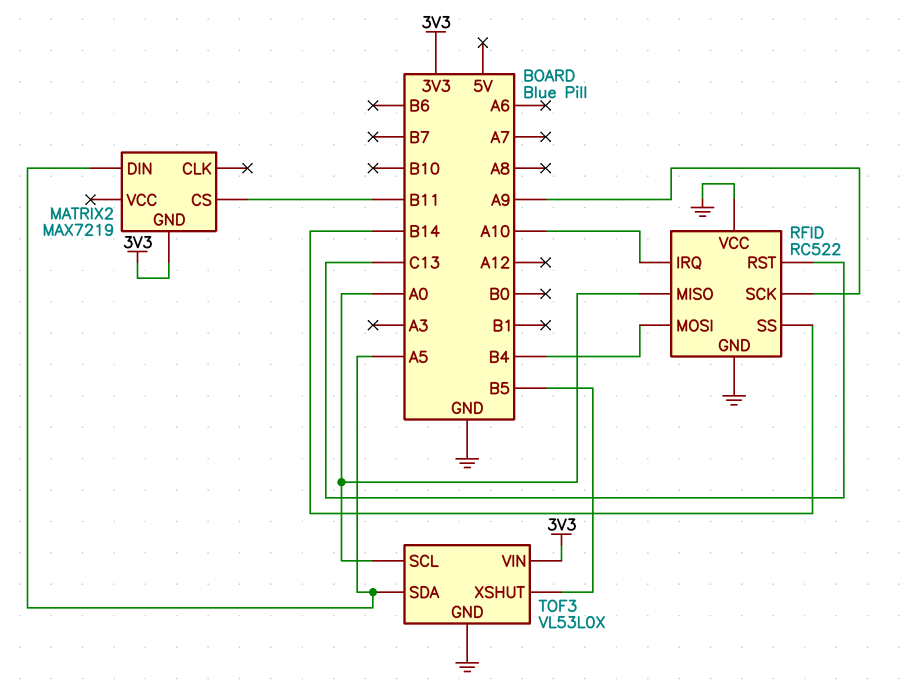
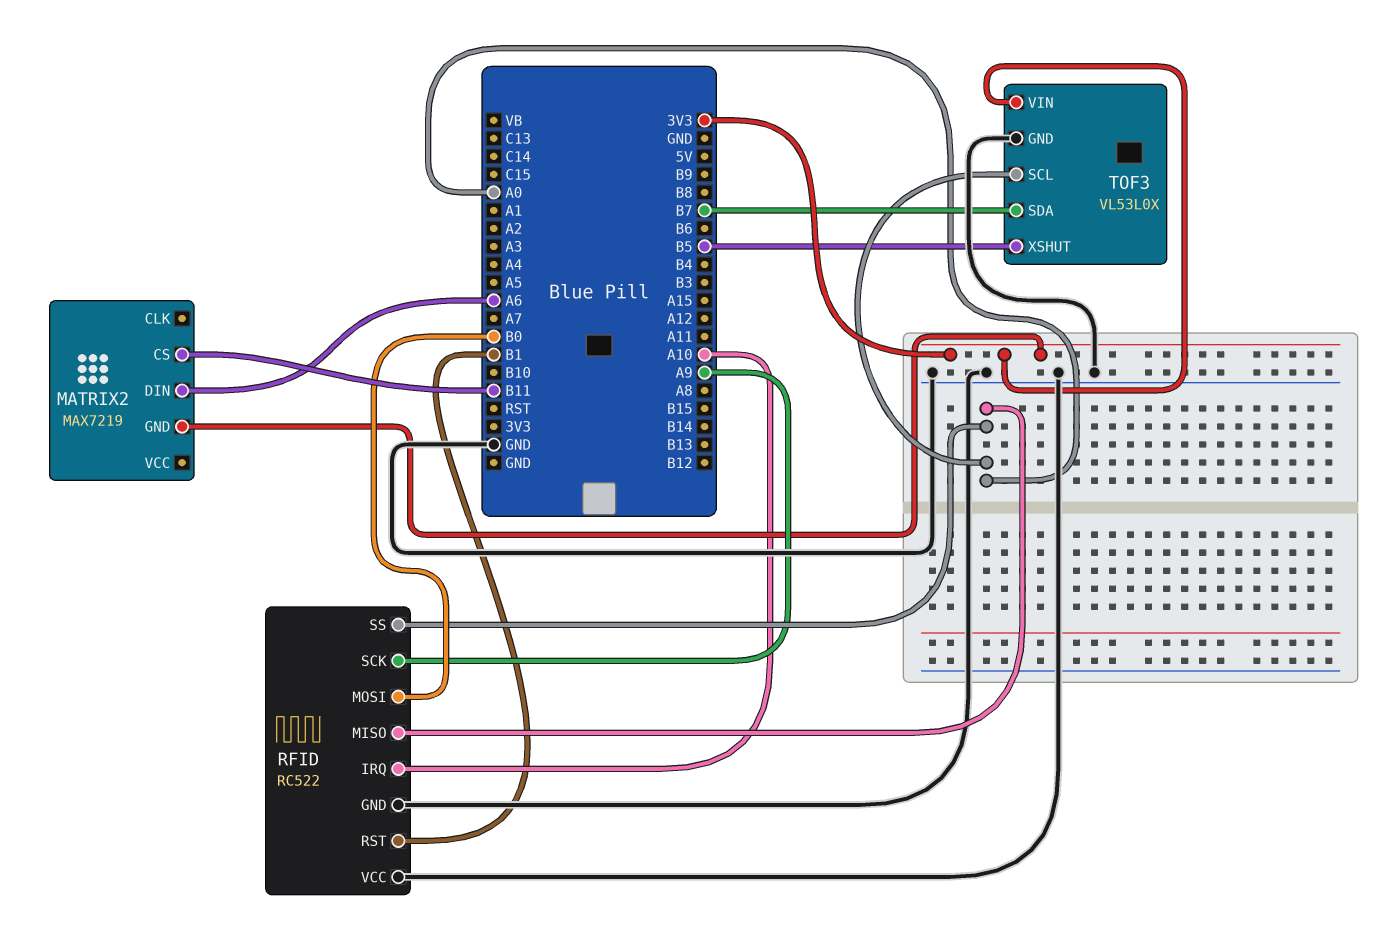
MATRIX2 pin DIN: A5 -> A6
RFID pin MOSI: B4 -> B0
RFID pin RST: C13 -> B1
RFID pin SS: B14 -> A0
TOF3 pin SDA: A5 -> B7

